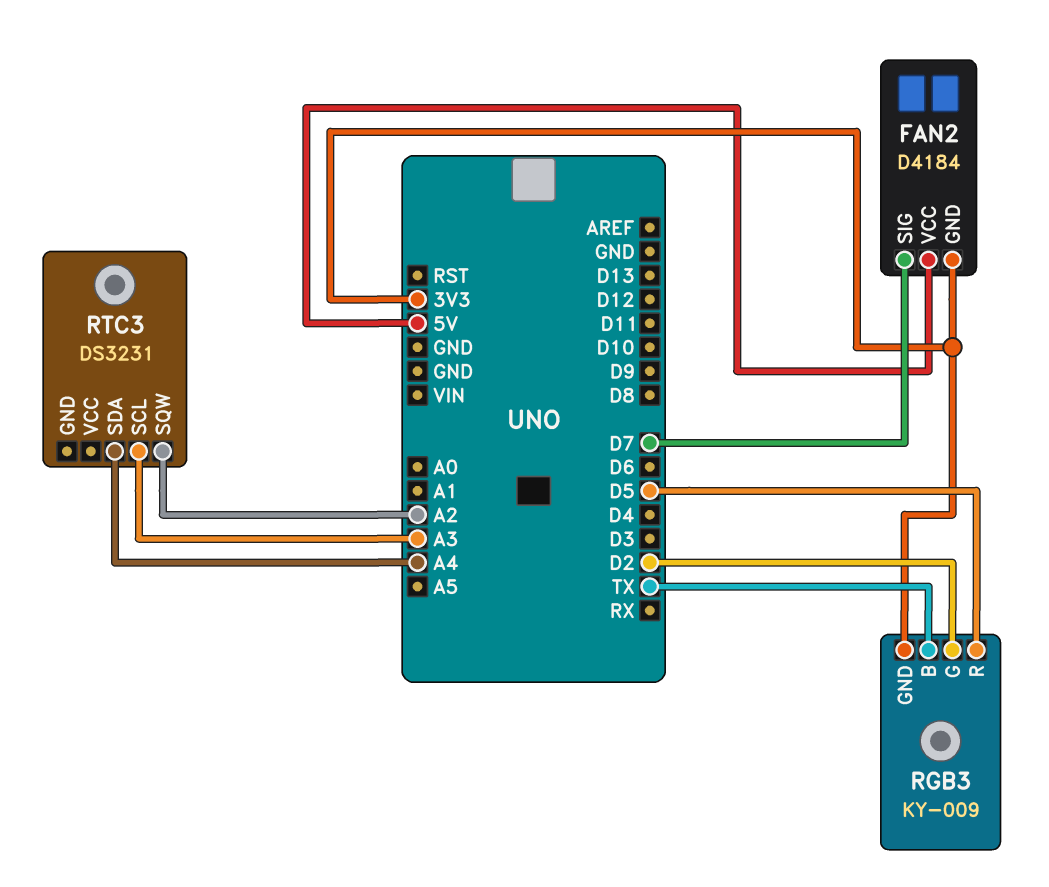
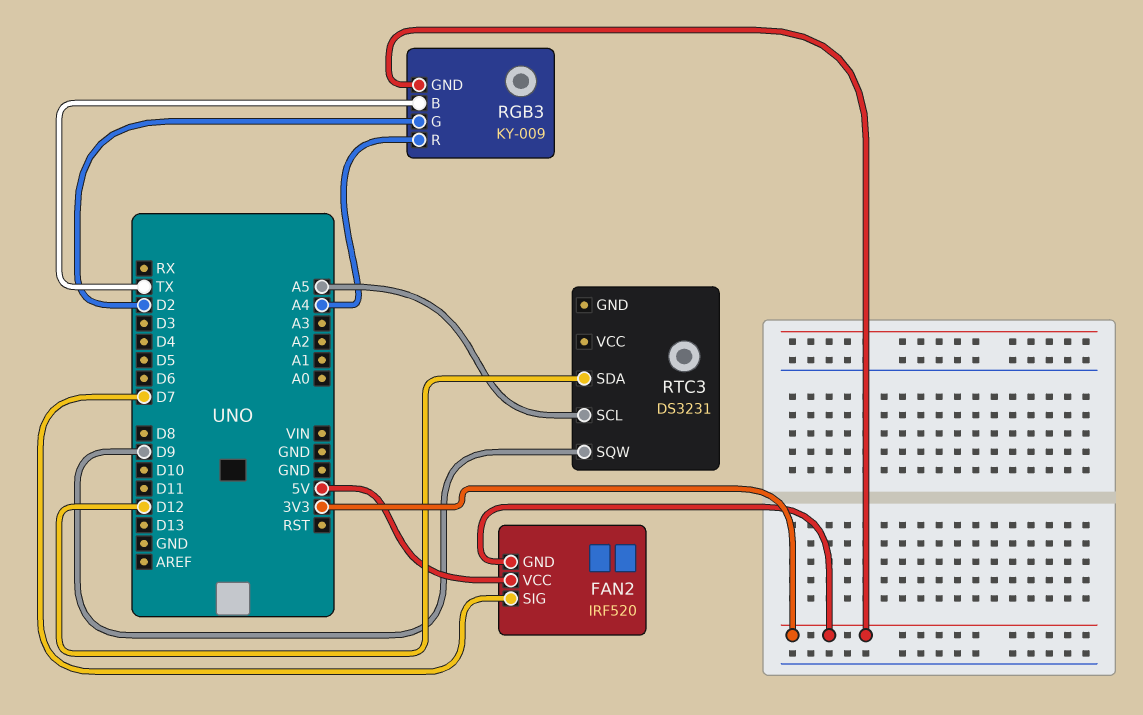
FAN2: D4184 -> IRF520
RGB3 pin R: D5 -> A4
RTC3 pin SCL: A3 -> A5
RTC3 pin SDA: A4 -> D12
RTC3 pin SQW: A2 -> D9

